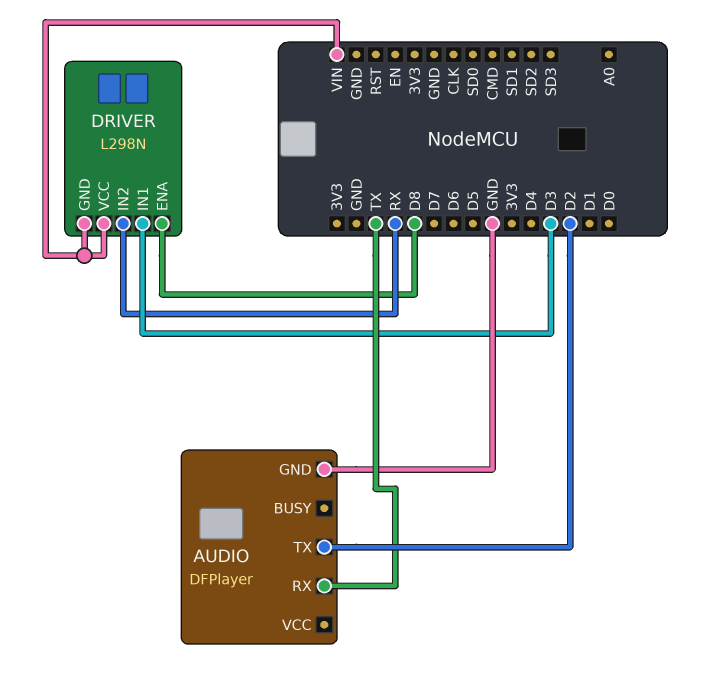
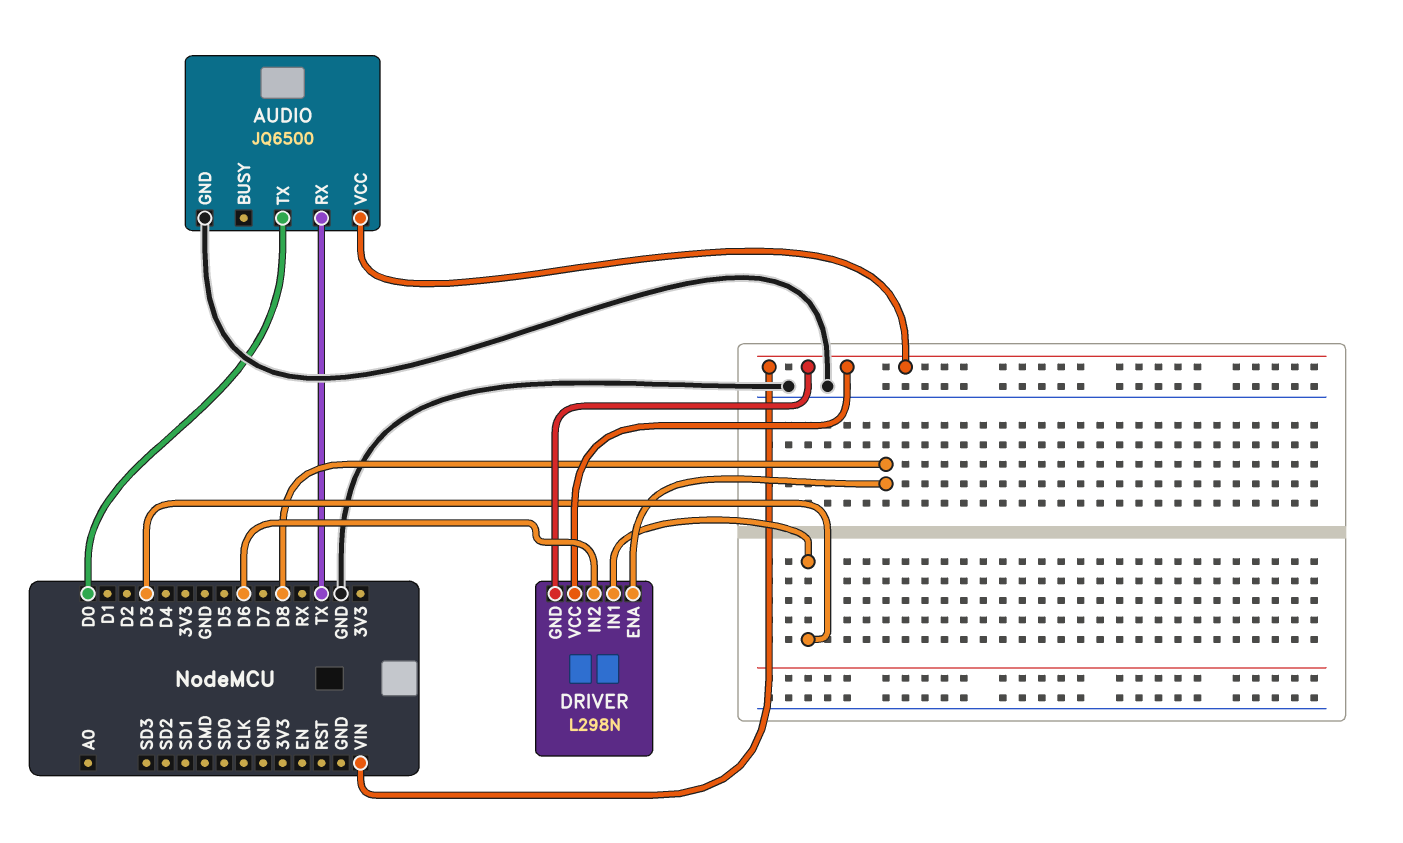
AUDIO: DFPlayer -> JQ6500
AUDIO pin TX: D2 -> D0
AUDIO pin VCC: none -> VIN
DRIVER pin IN2: RX -> D6

